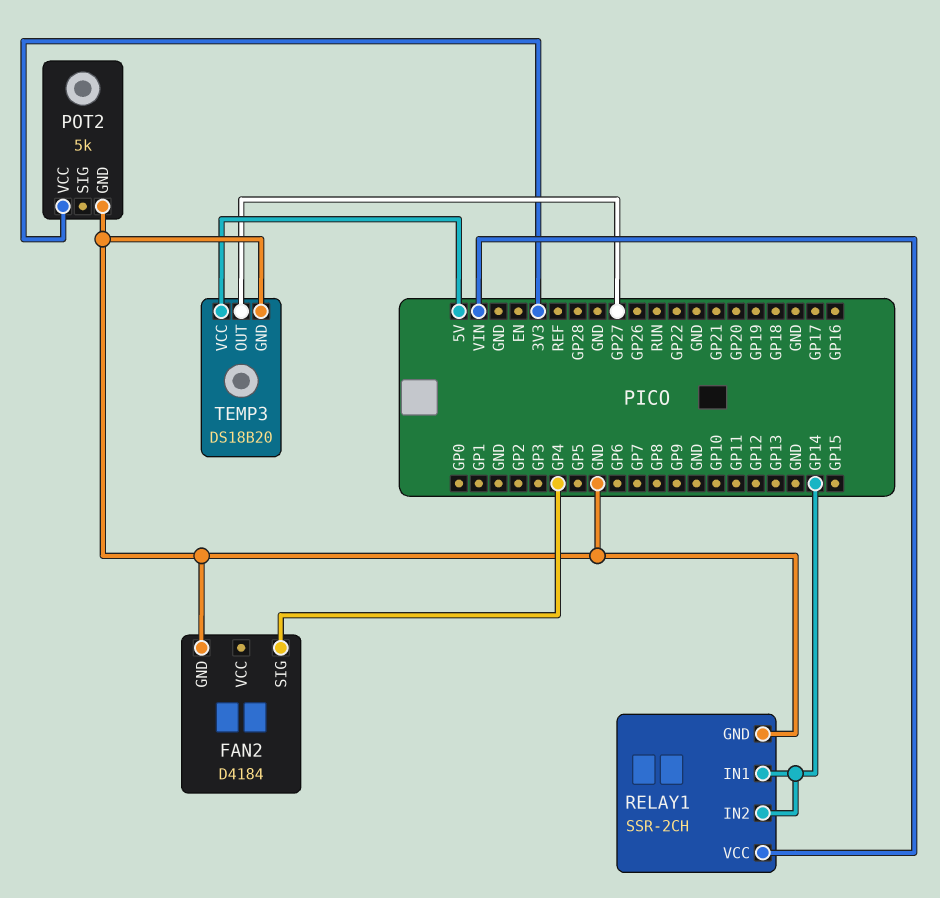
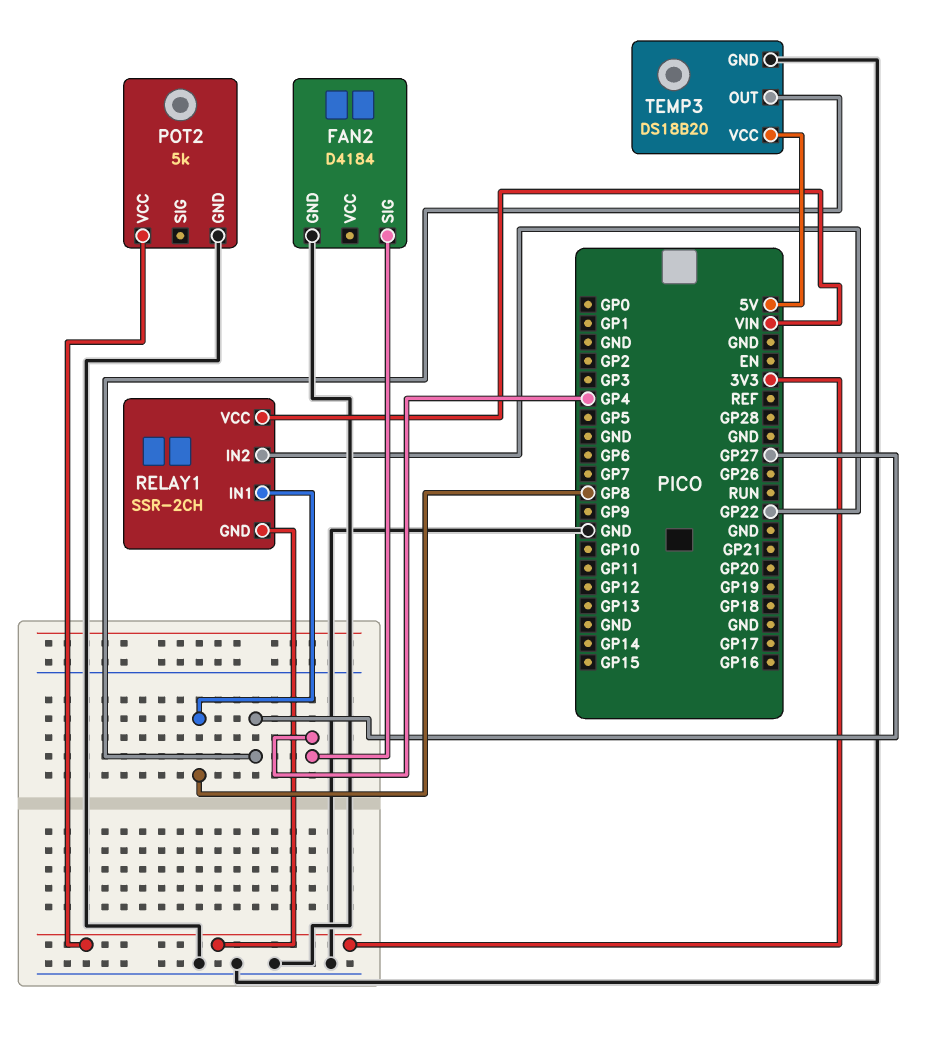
RELAY1 pin GND: GND -> 3V3
RELAY1 pin IN1: GP14 -> GP8
RELAY1 pin IN2: GP14 -> GP22

